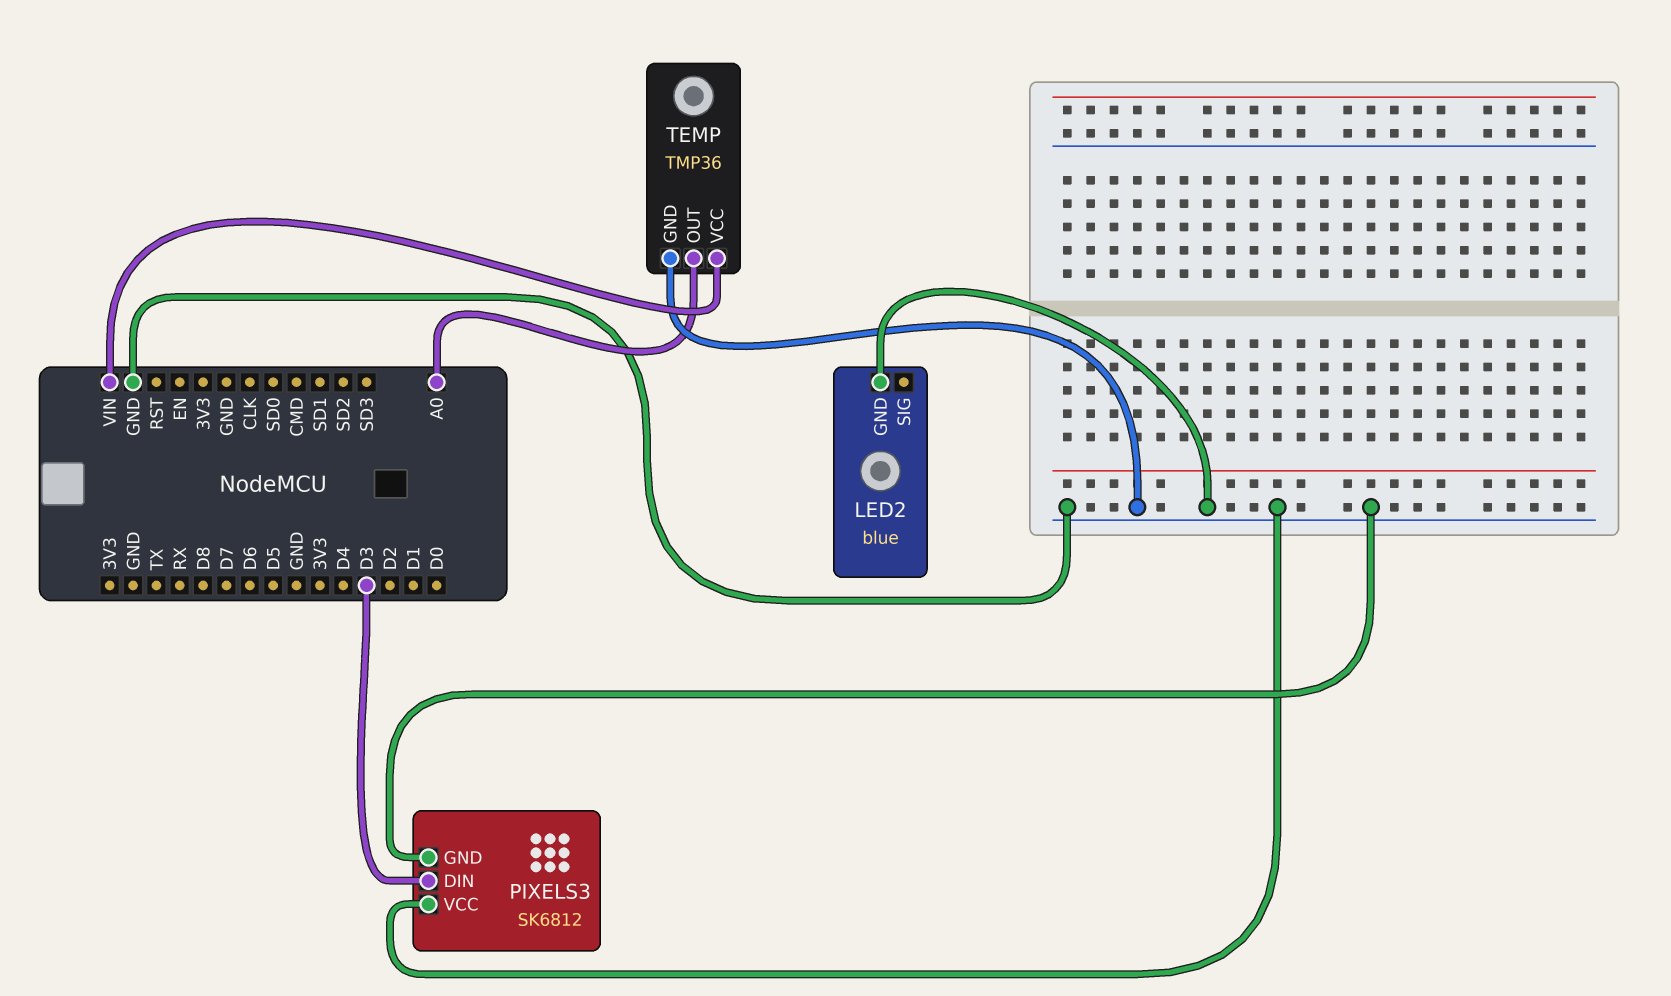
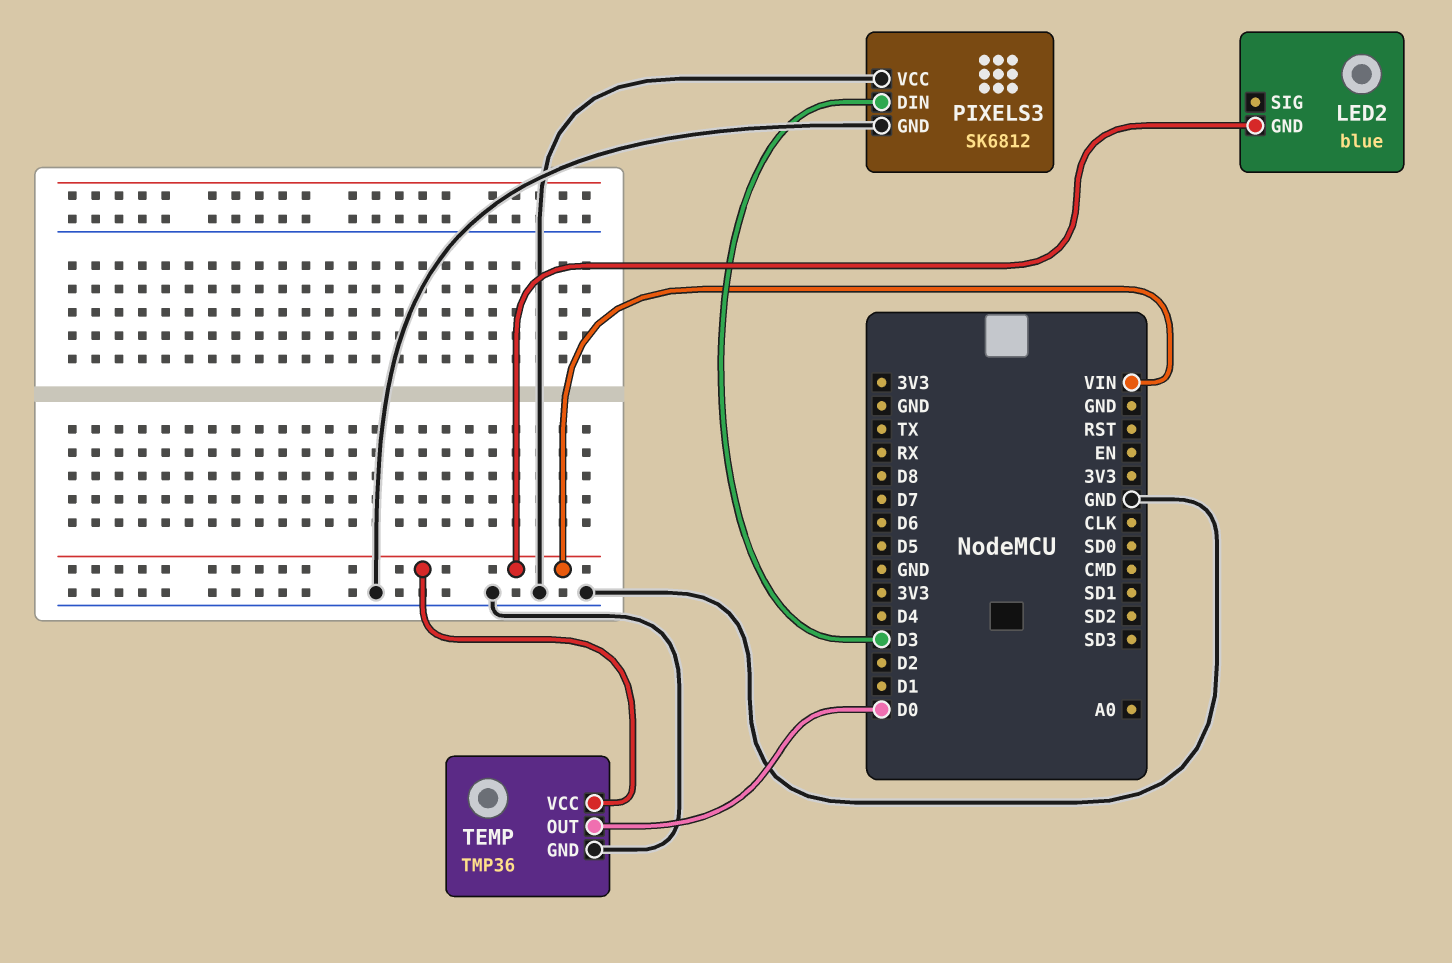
LED2 pin GND: GND -> VIN
TEMP pin OUT: A0 -> D0

